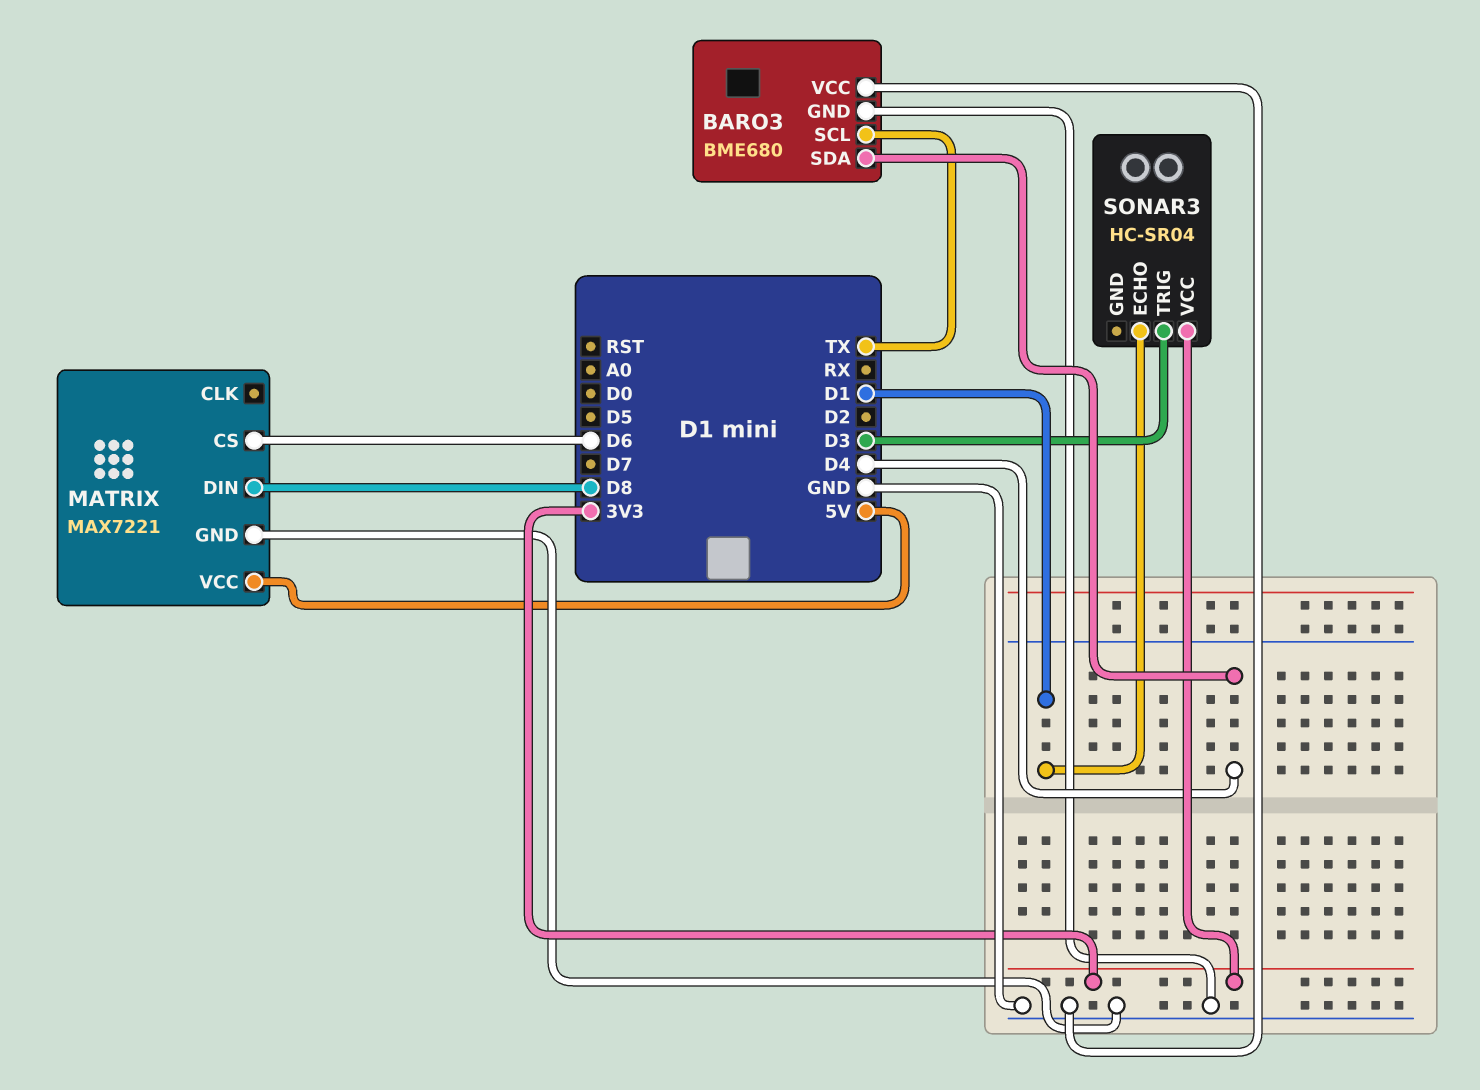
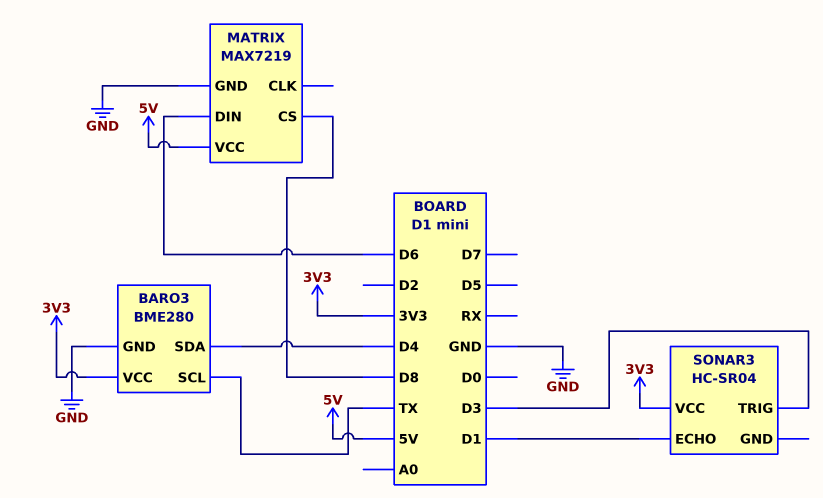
BARO3: BME680 -> BME280
BARO3 pin VCC: GND -> 3V3
MATRIX: MAX7221 -> MAX7219
MATRIX pin CS: D6 -> D8
MATRIX pin DIN: D8 -> D6

